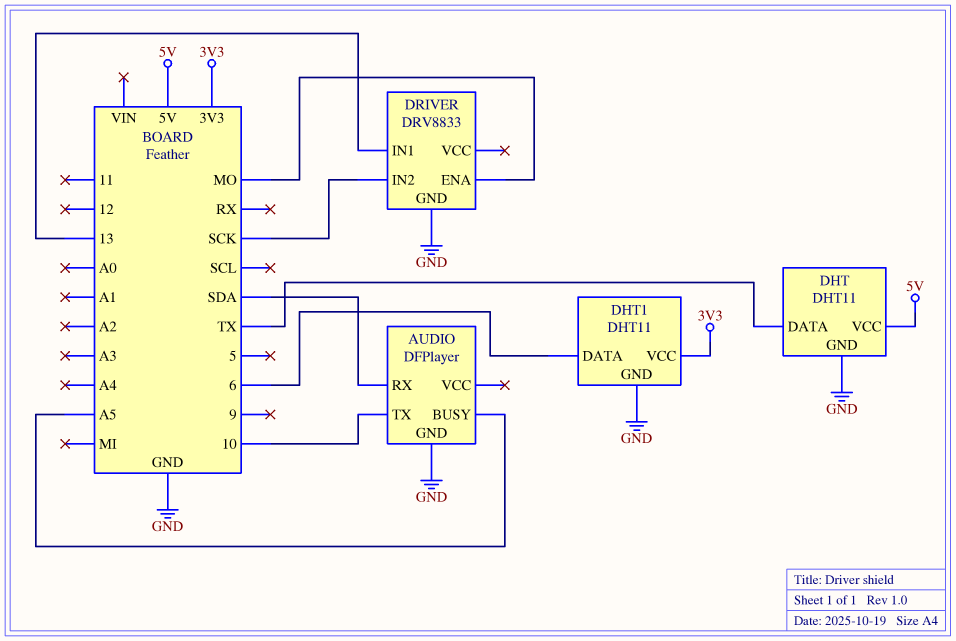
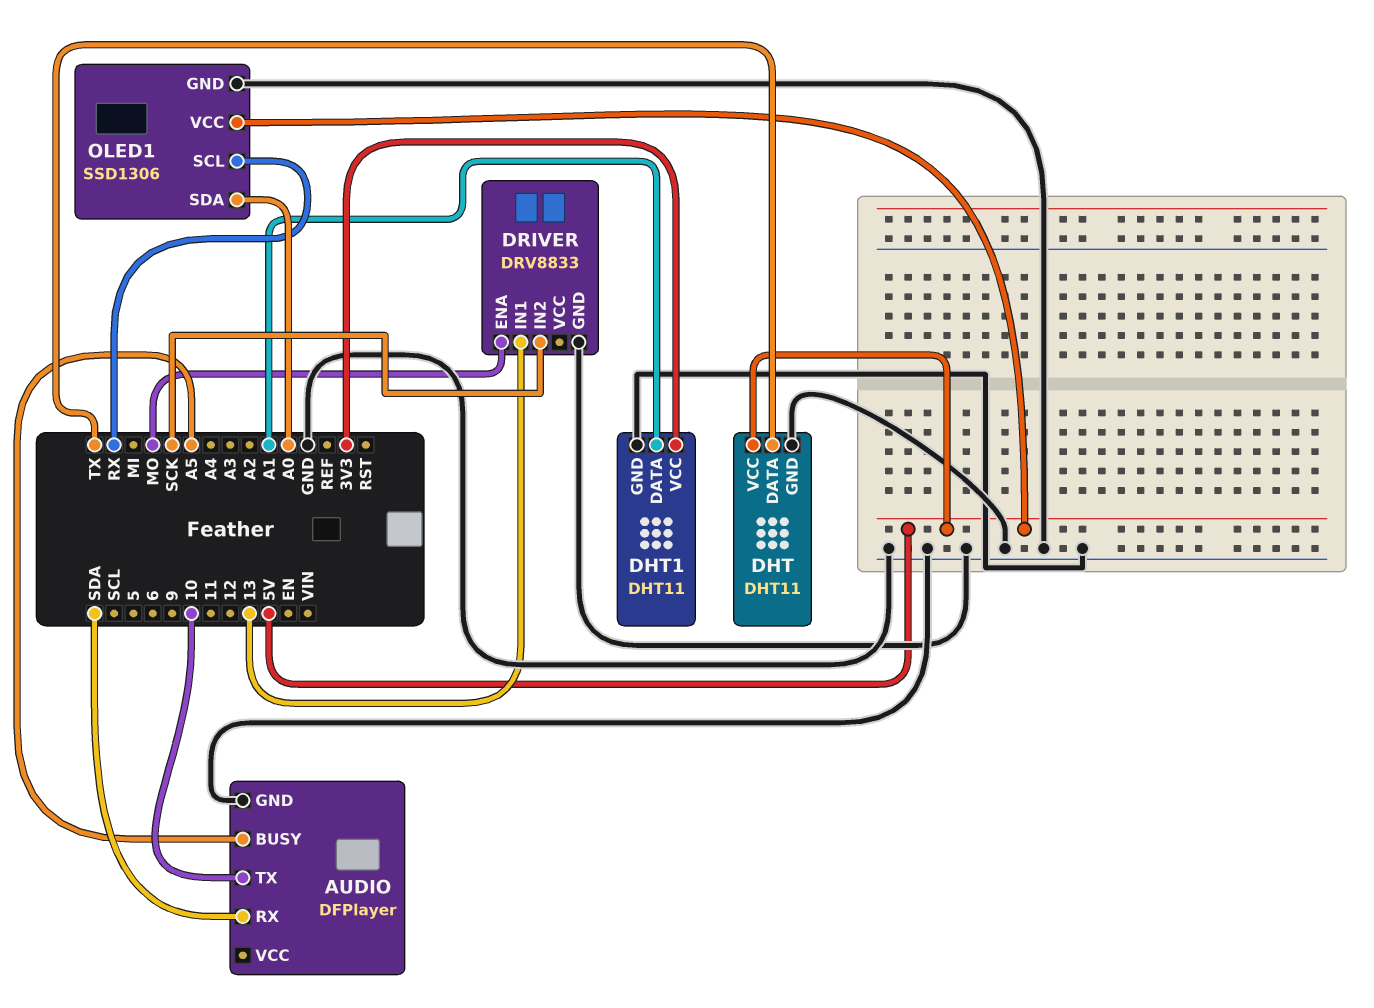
DHT1 pin DATA: 6 -> A1
OLED1: none -> SSD1306
OLED1 pin GND: none -> GND
OLED1 pin SCL: none -> RX
OLED1 pin SDA: none -> A0
OLED1 pin VCC: none -> 5V

